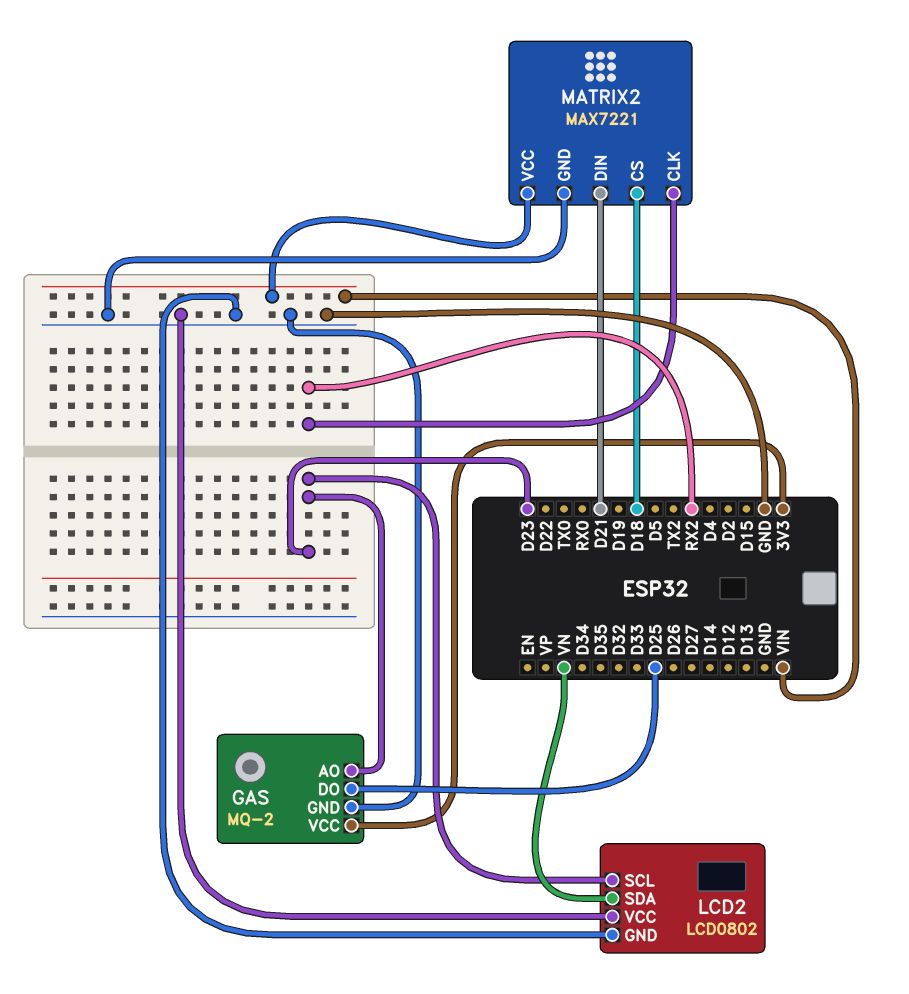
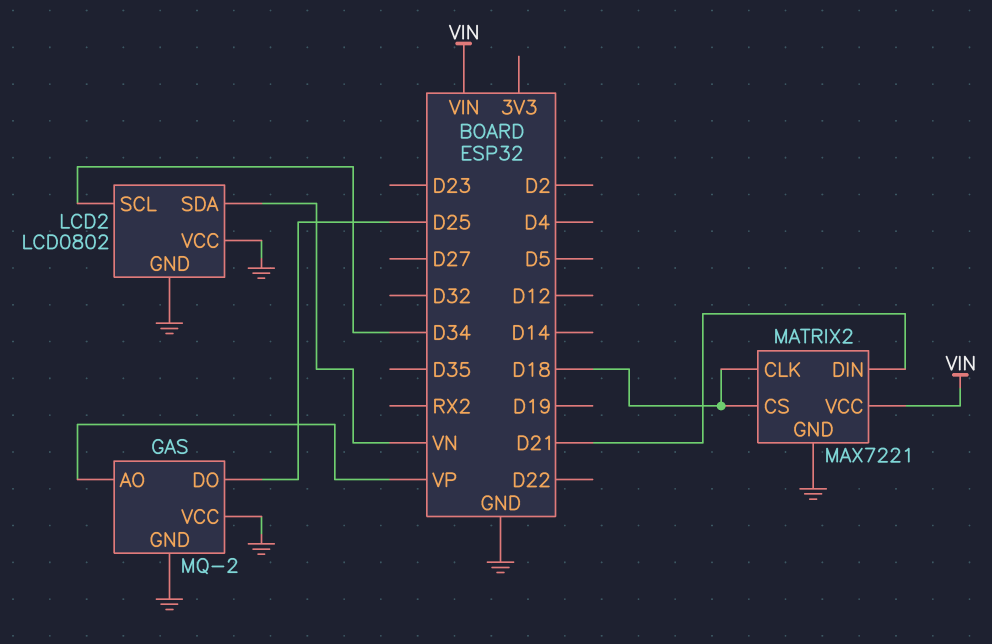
GAS pin AO: D23 -> VP
GAS pin VCC: 3V3 -> GND
LCD2 pin SCL: D23 -> D34
MATRIX2 pin CLK: RX2 -> D18

